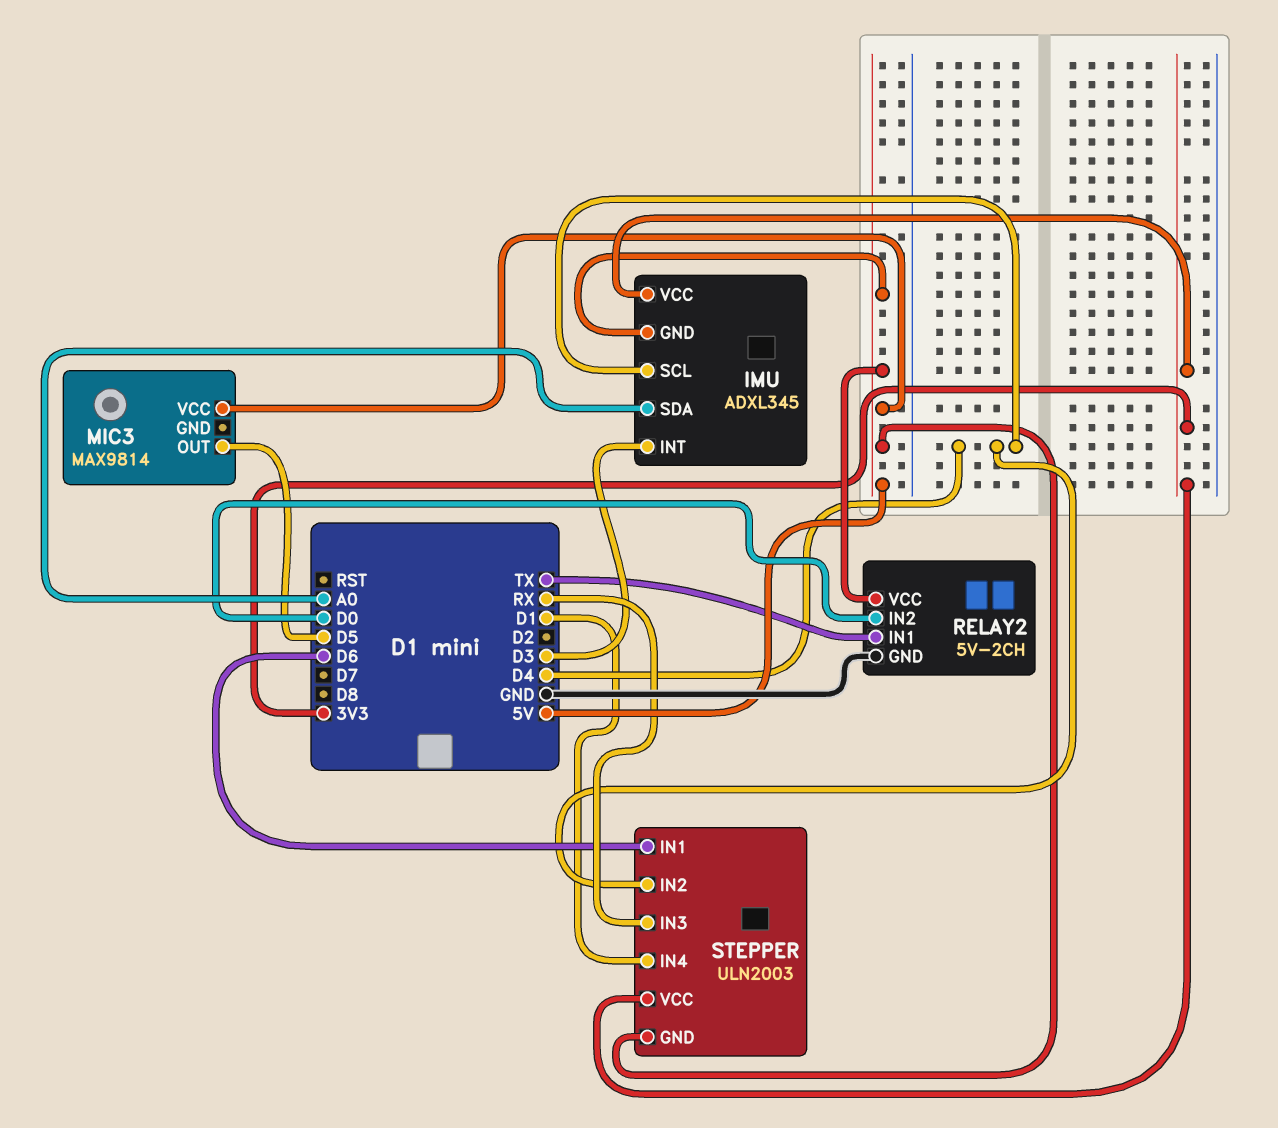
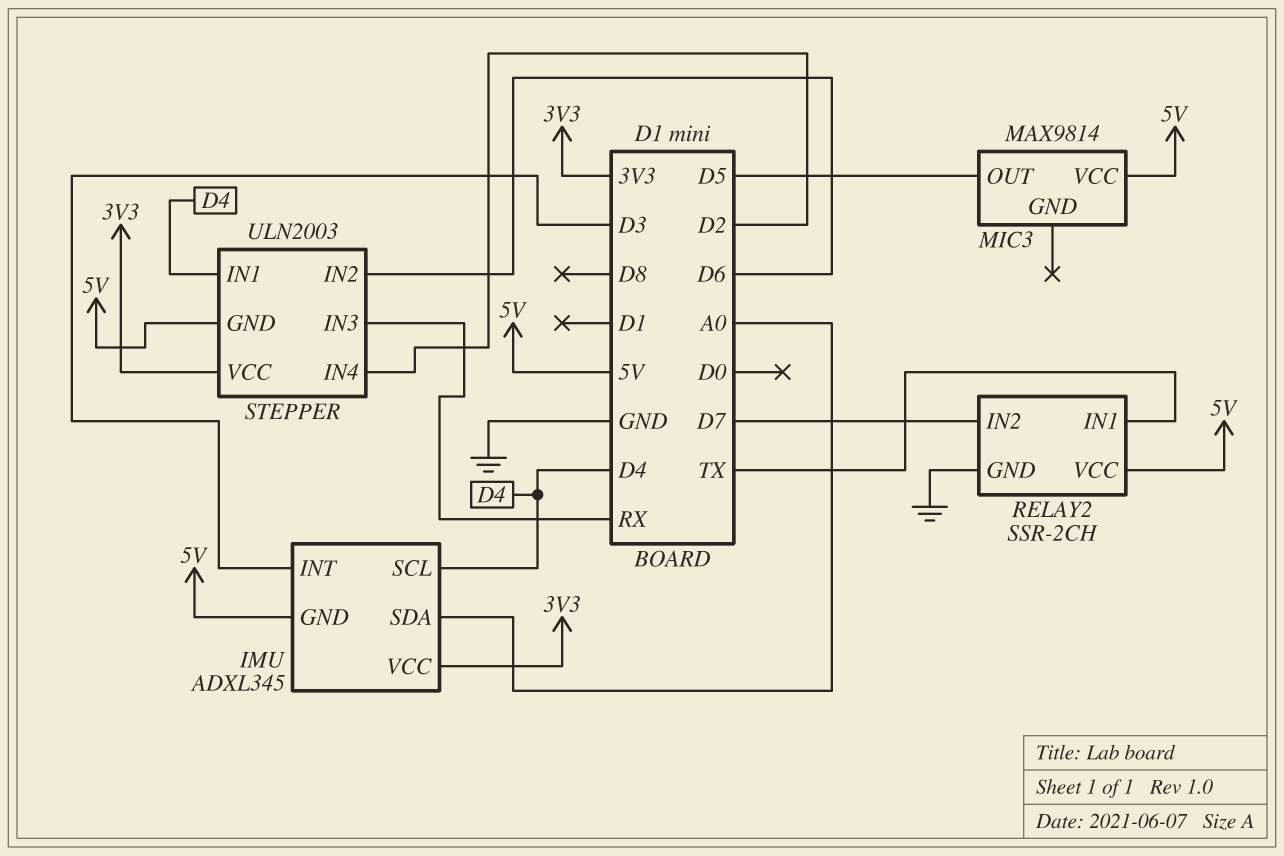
RELAY2: 5V-2CH -> SSR-2CH
RELAY2 pin IN2: D0 -> D7
STEPPER pin IN1: D6 -> D4
STEPPER pin IN2: D4 -> D6
STEPPER pin IN4: D1 -> D2

